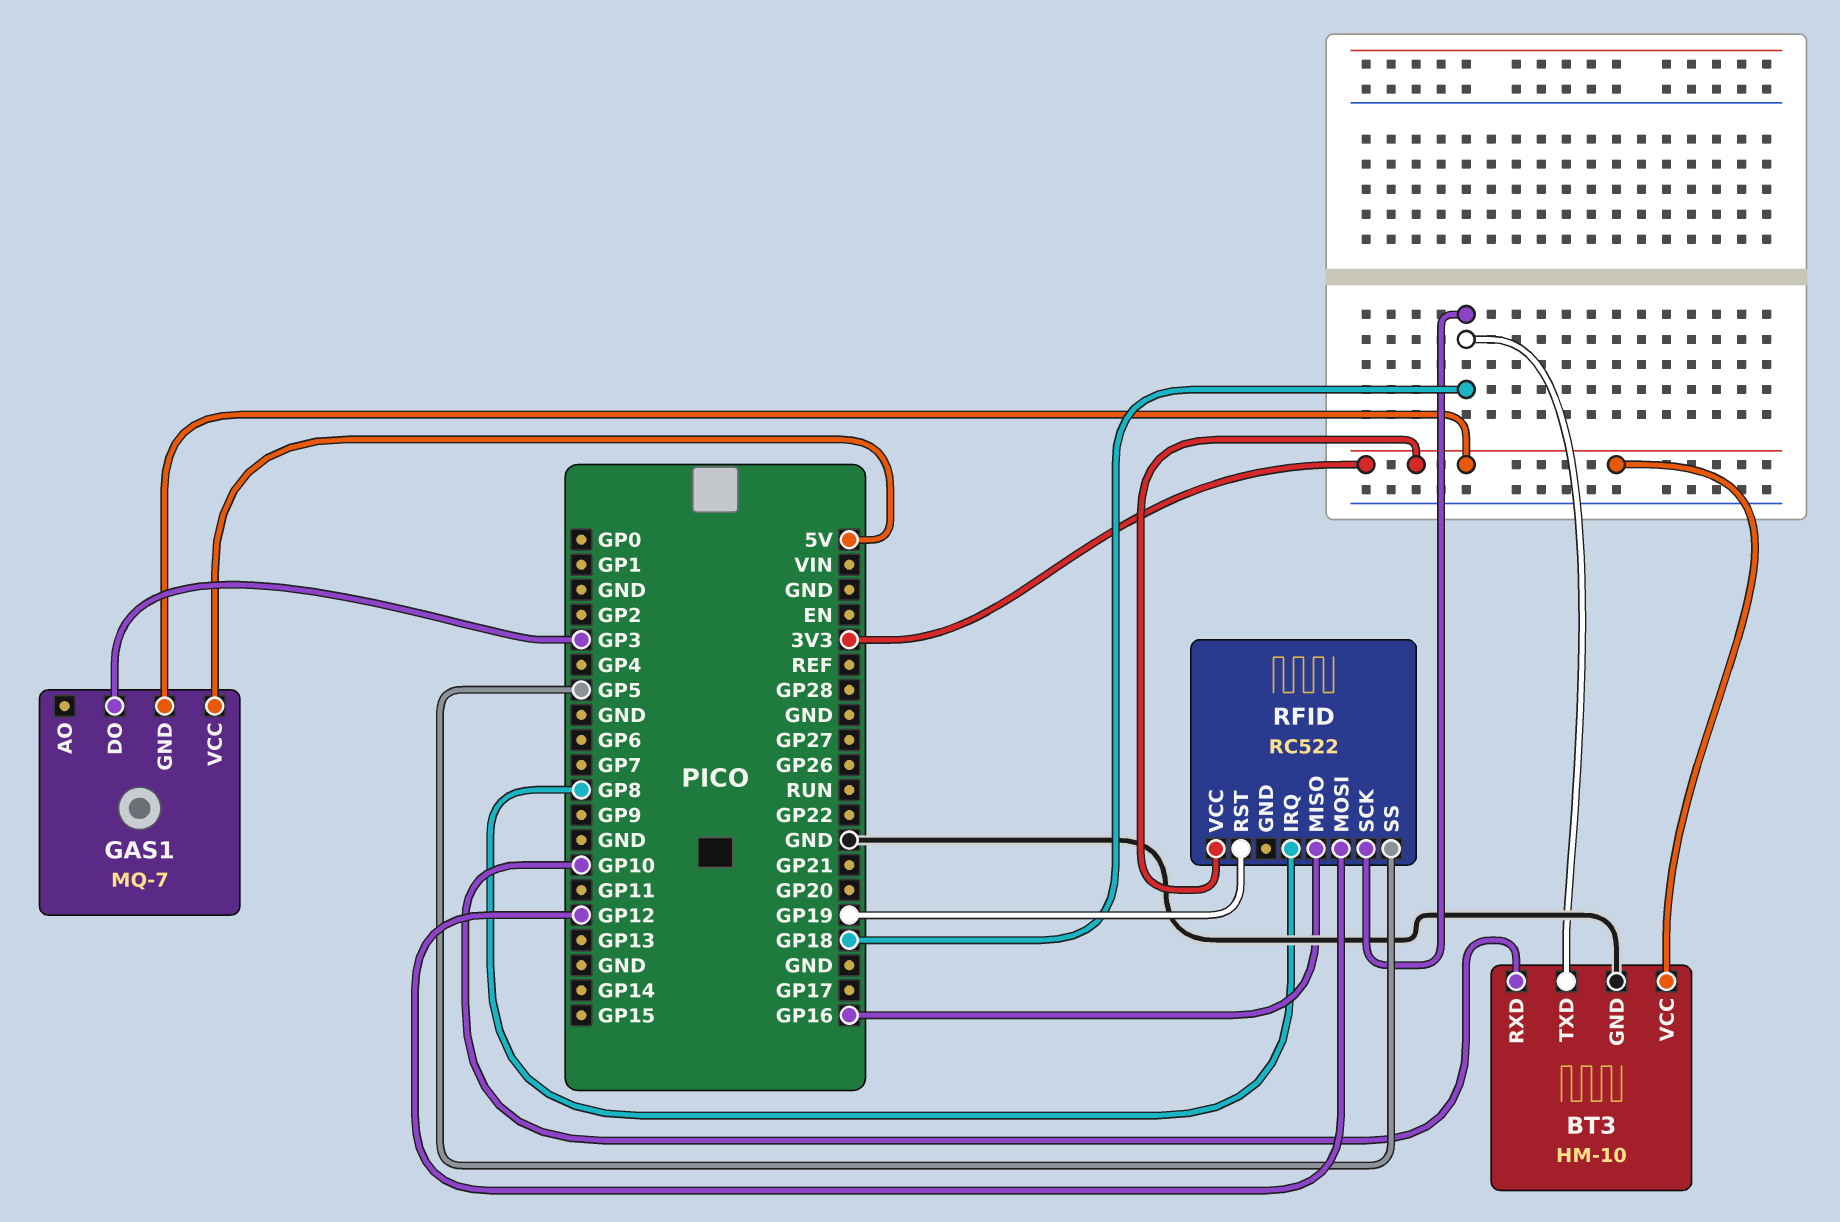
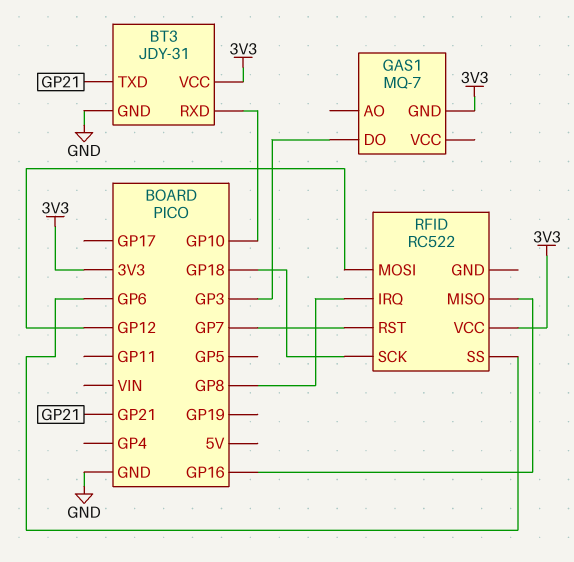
BT3: HM-10 -> JDY-31
BT3 pin TXD: GP18 -> GP21
GAS1 pin VCC: 5V -> none
RFID pin RST: GP19 -> GP7
RFID pin SS: GP5 -> GP6

